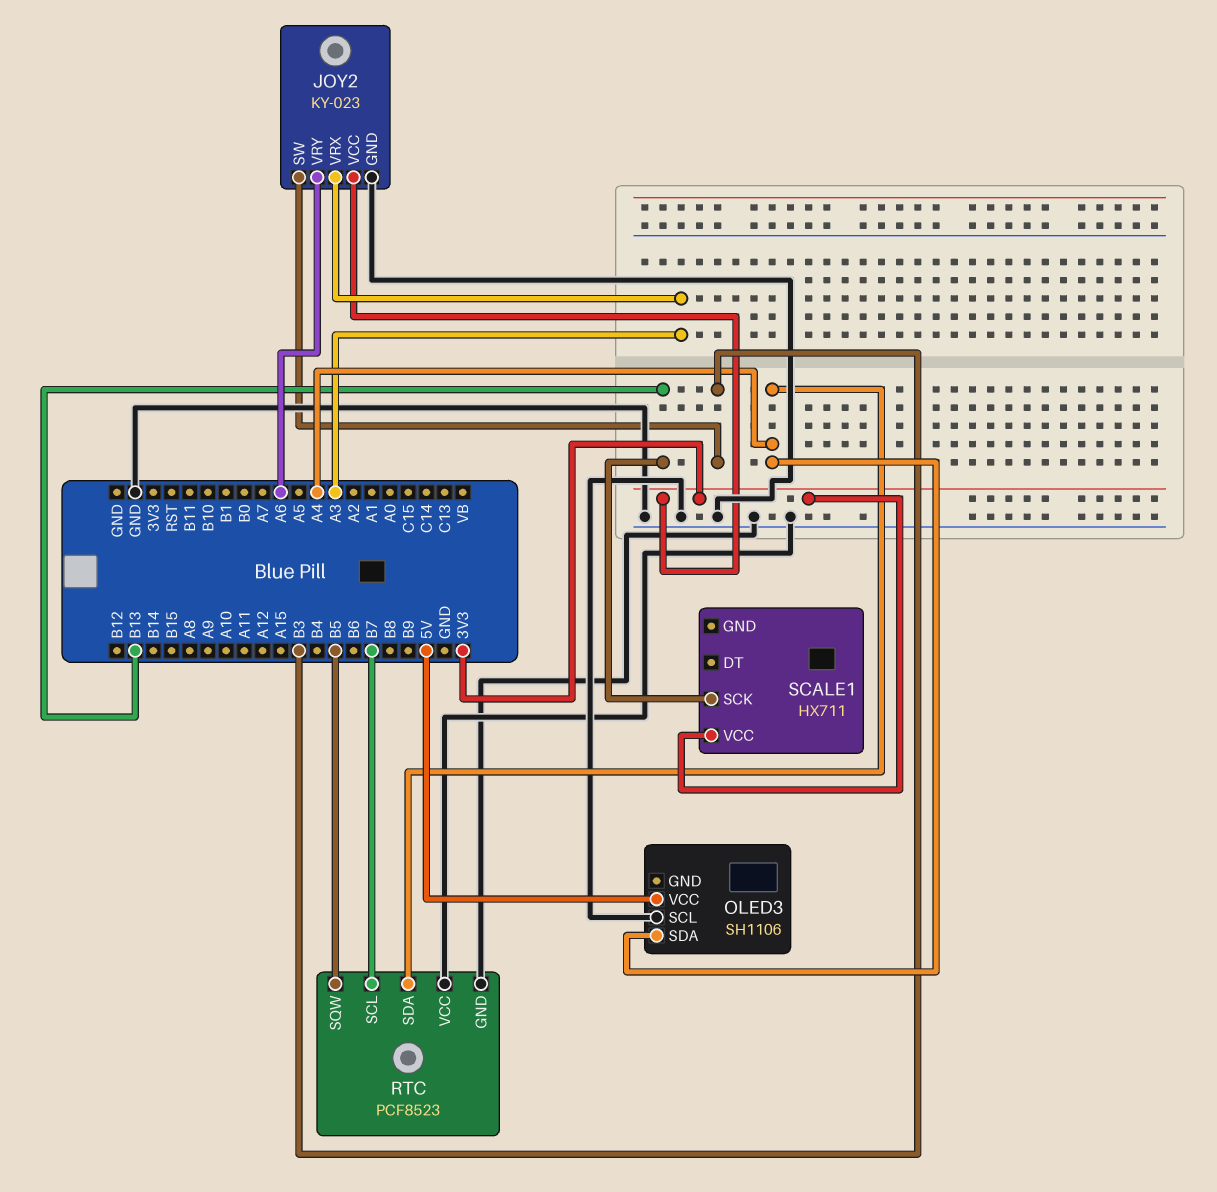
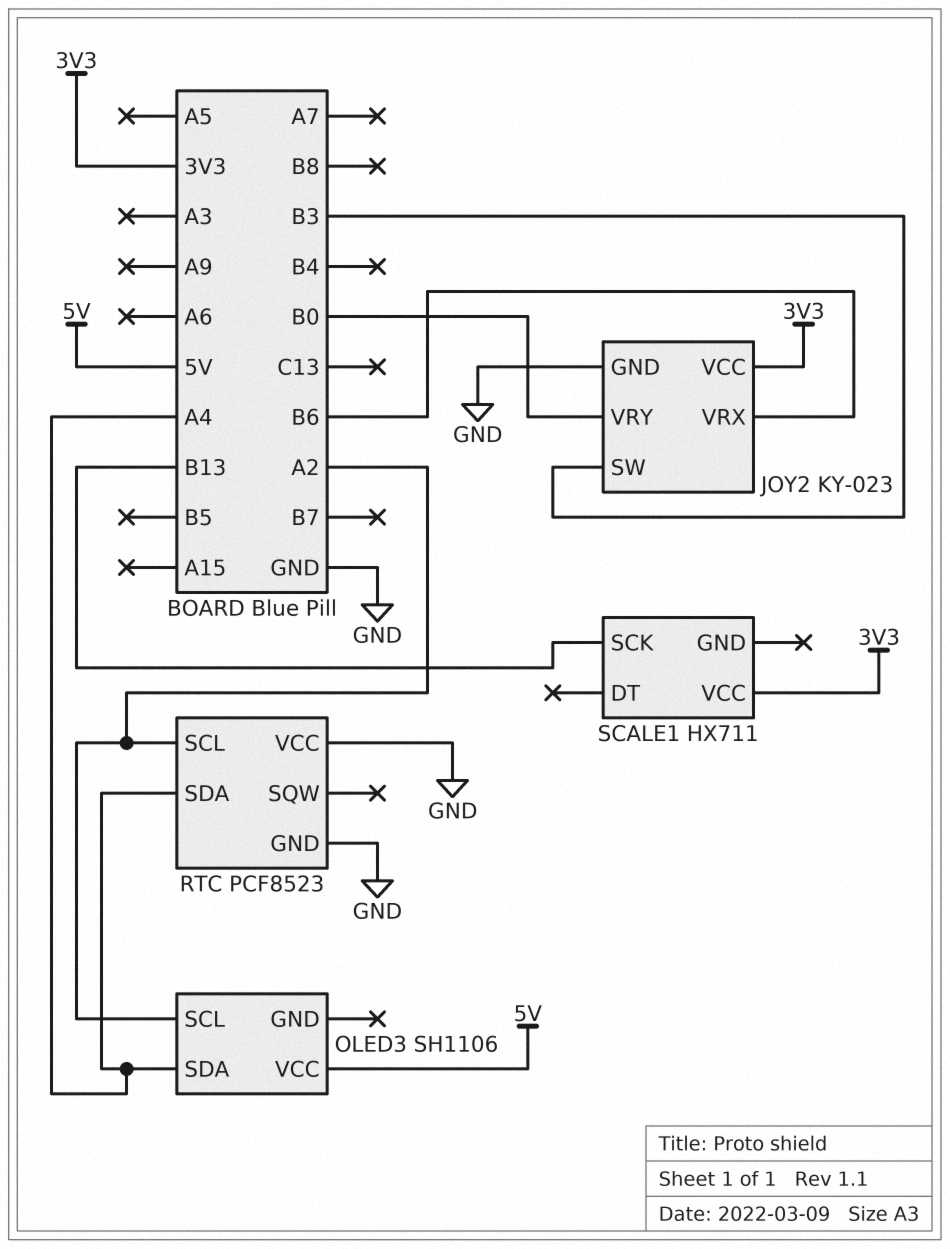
JOY2 pin VRX: A3 -> B6
JOY2 pin VRY: A6 -> B0
OLED3 pin SCL: GND -> A2
RTC pin SCL: B7 -> A2
RTC pin SQW: B5 -> none

